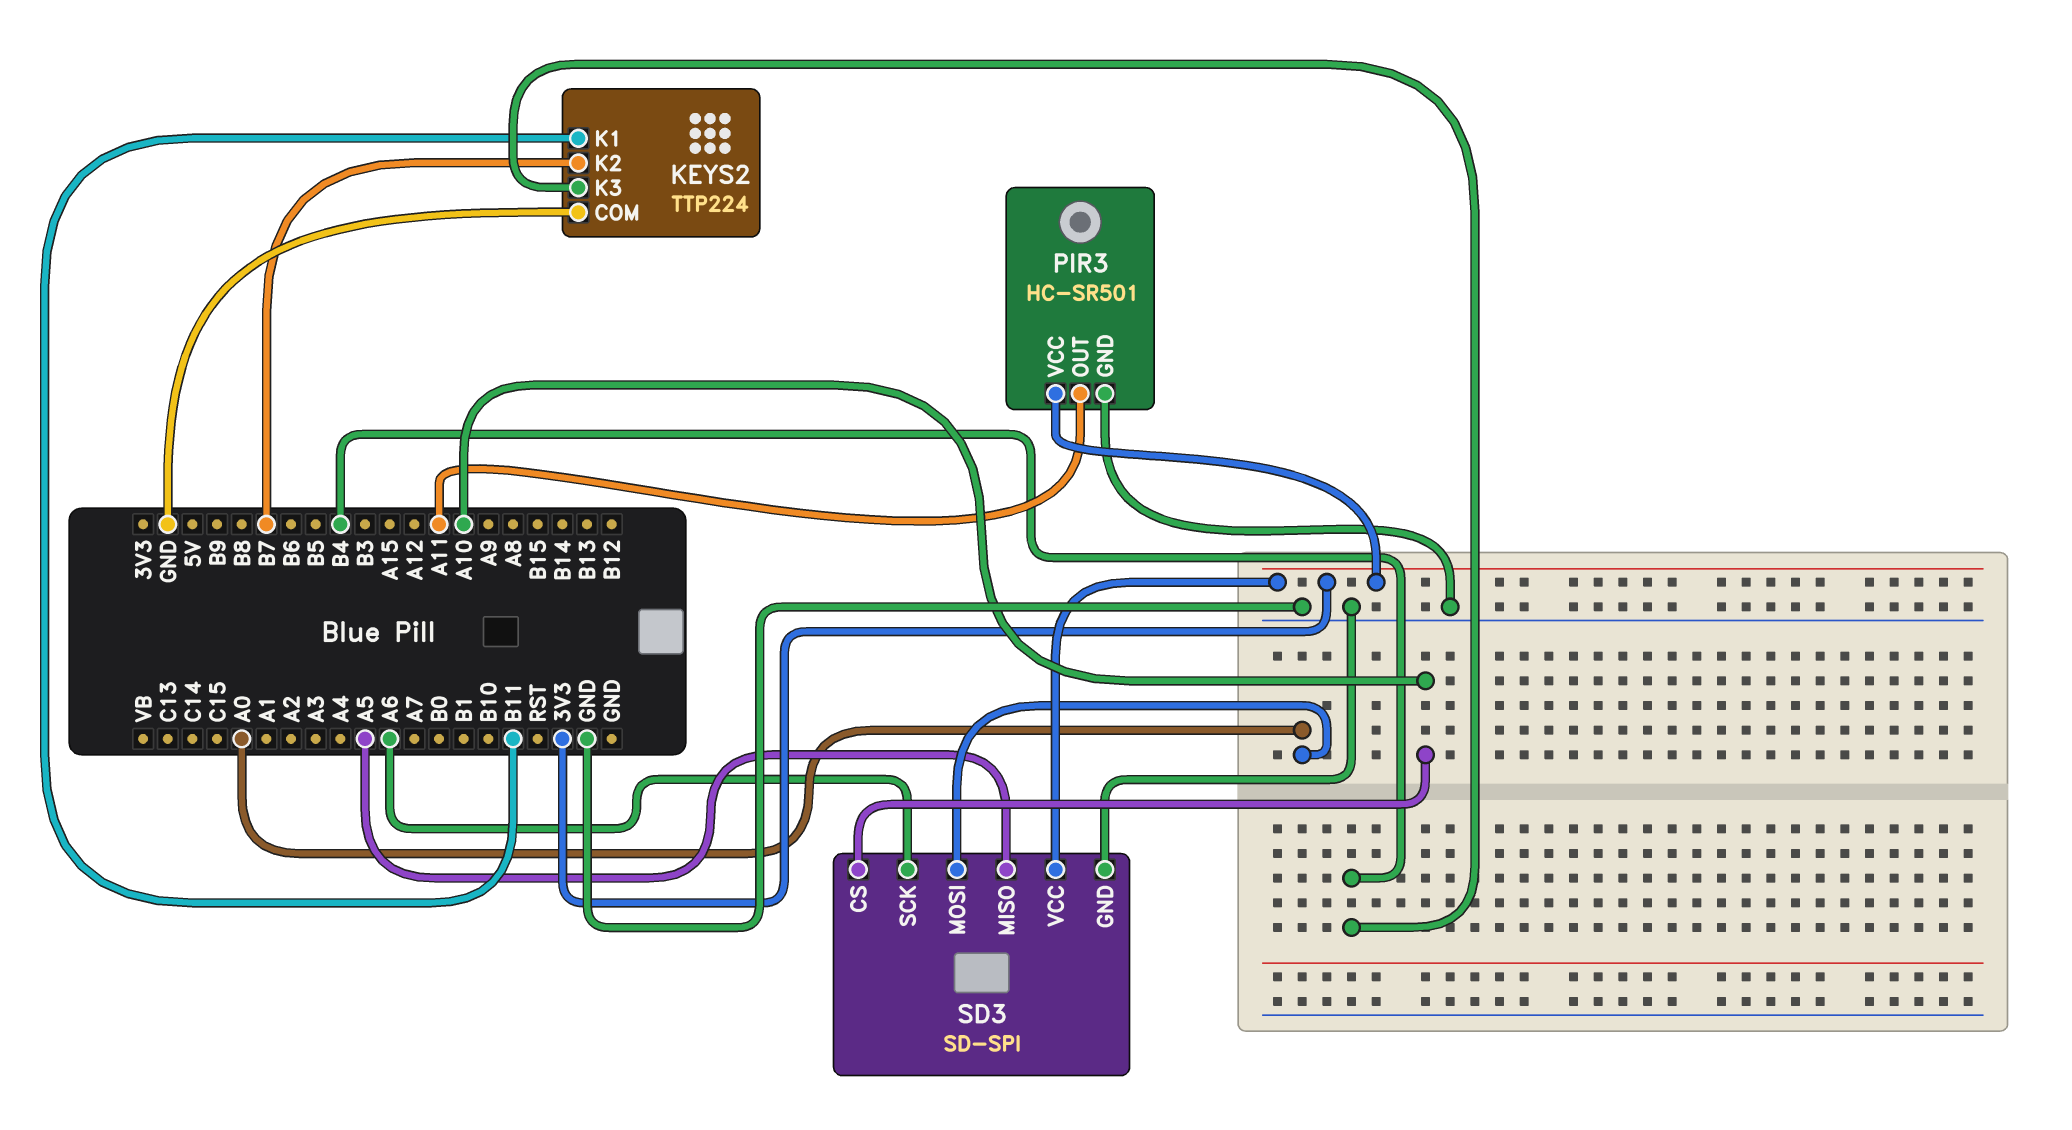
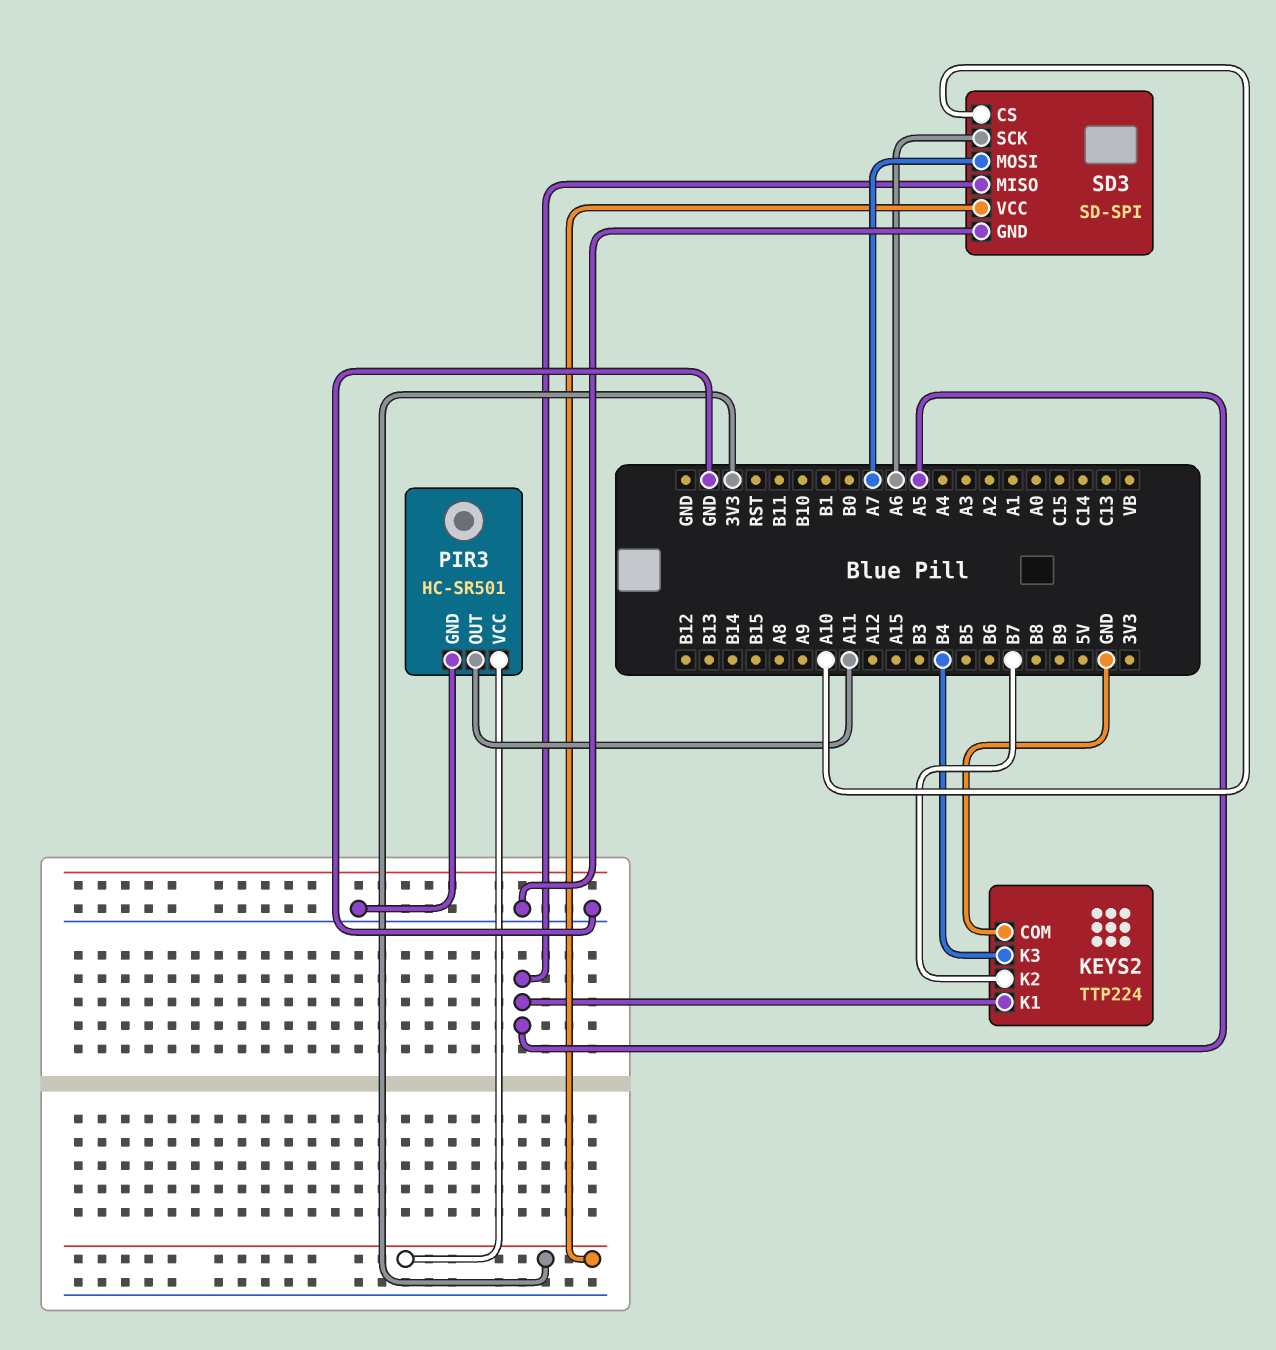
KEYS2 pin K1: B11 -> A5
SD3 pin MOSI: A0 -> A7

